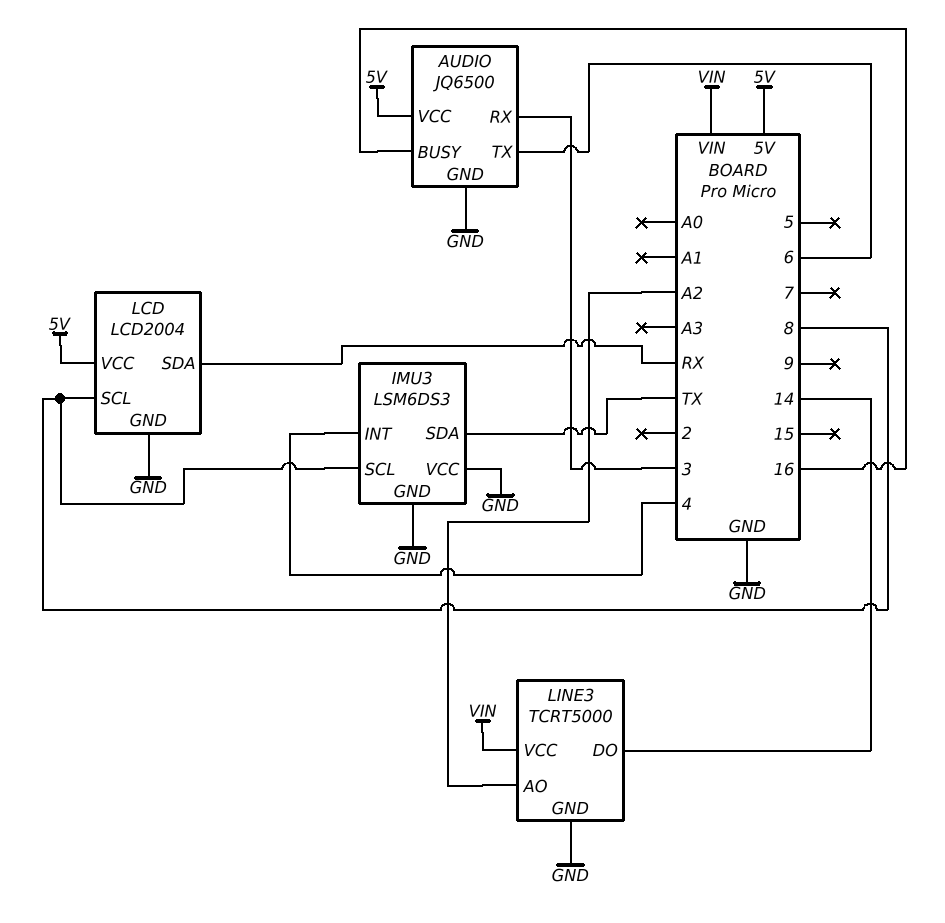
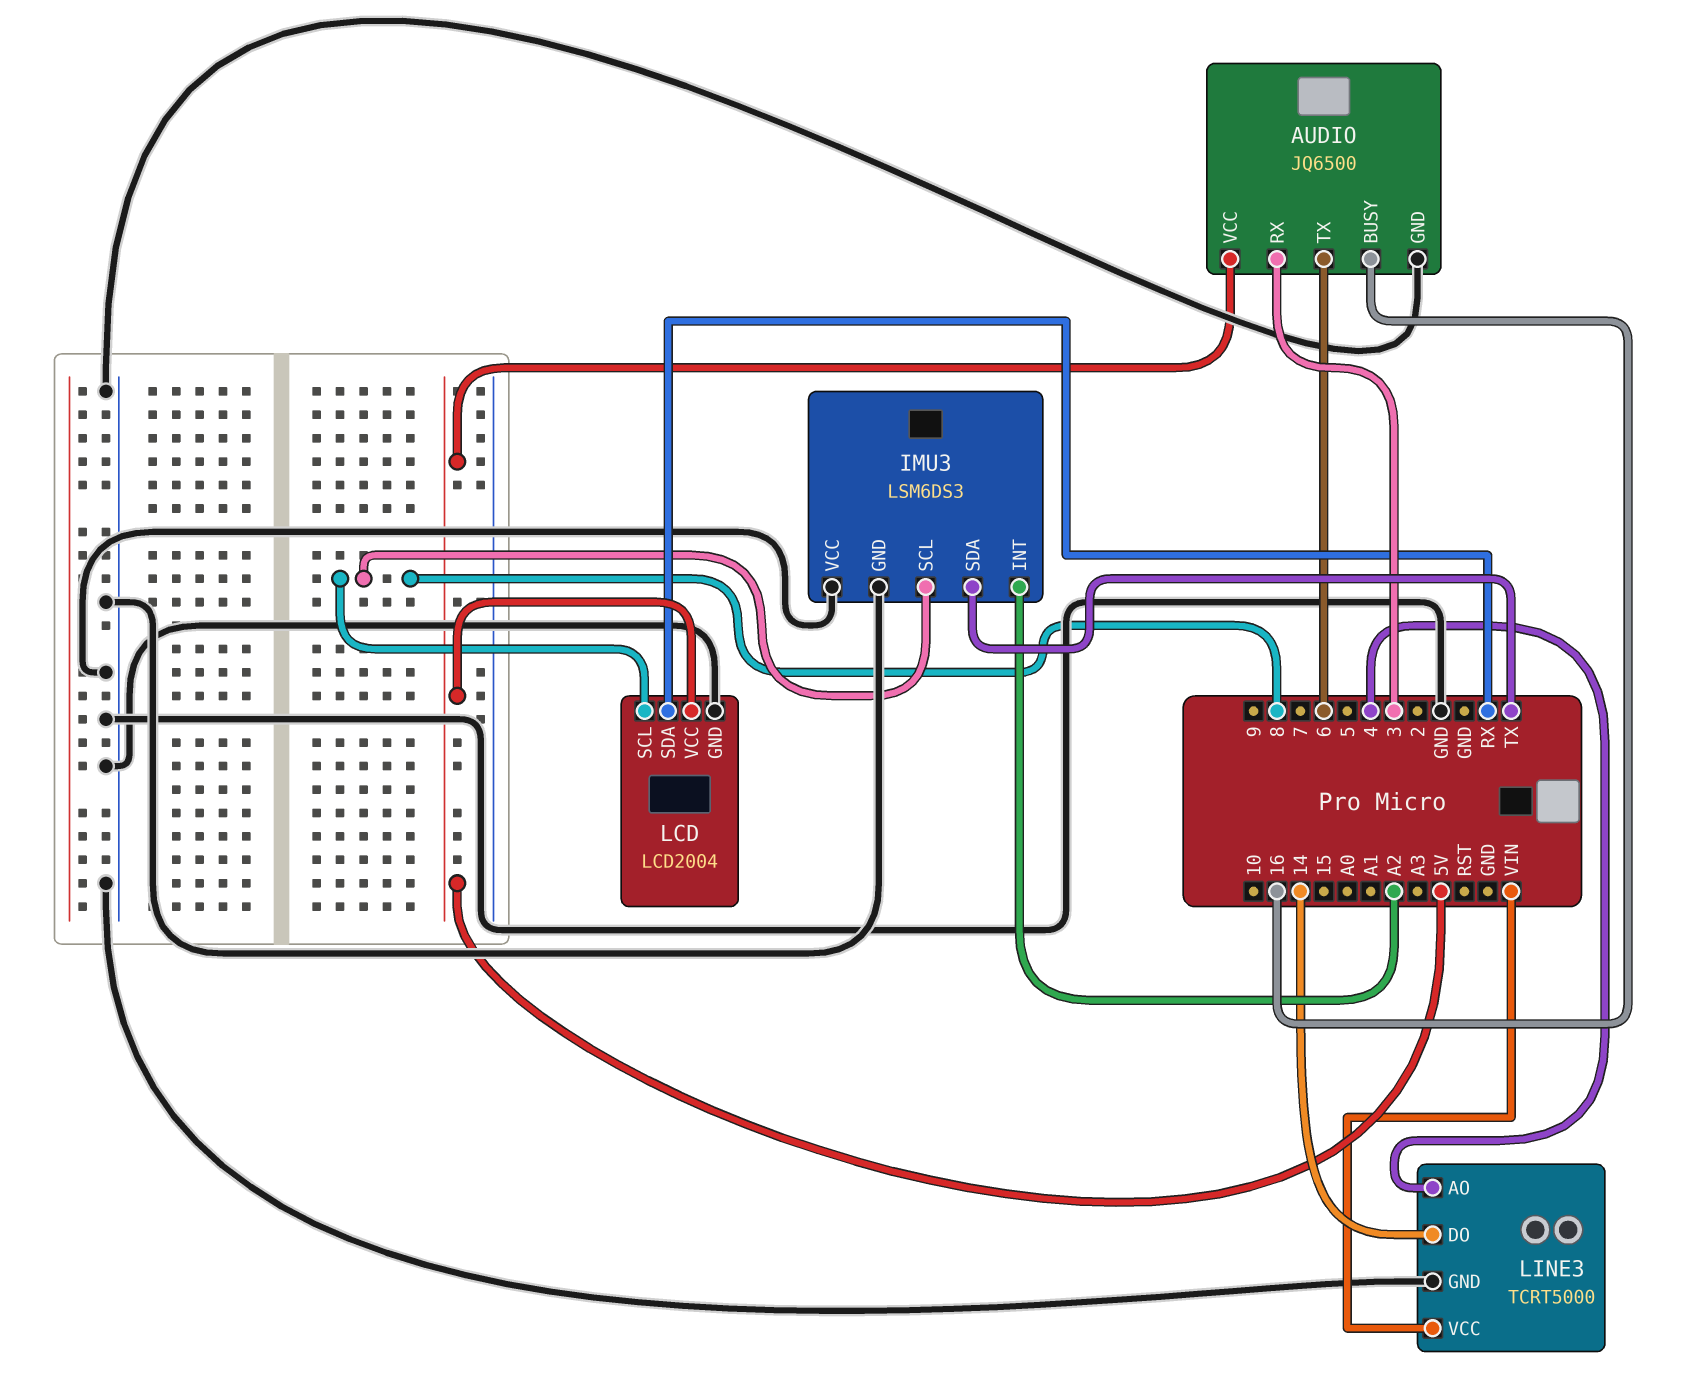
IMU3 pin INT: 4 -> A2
LINE3 pin AO: A2 -> 4

